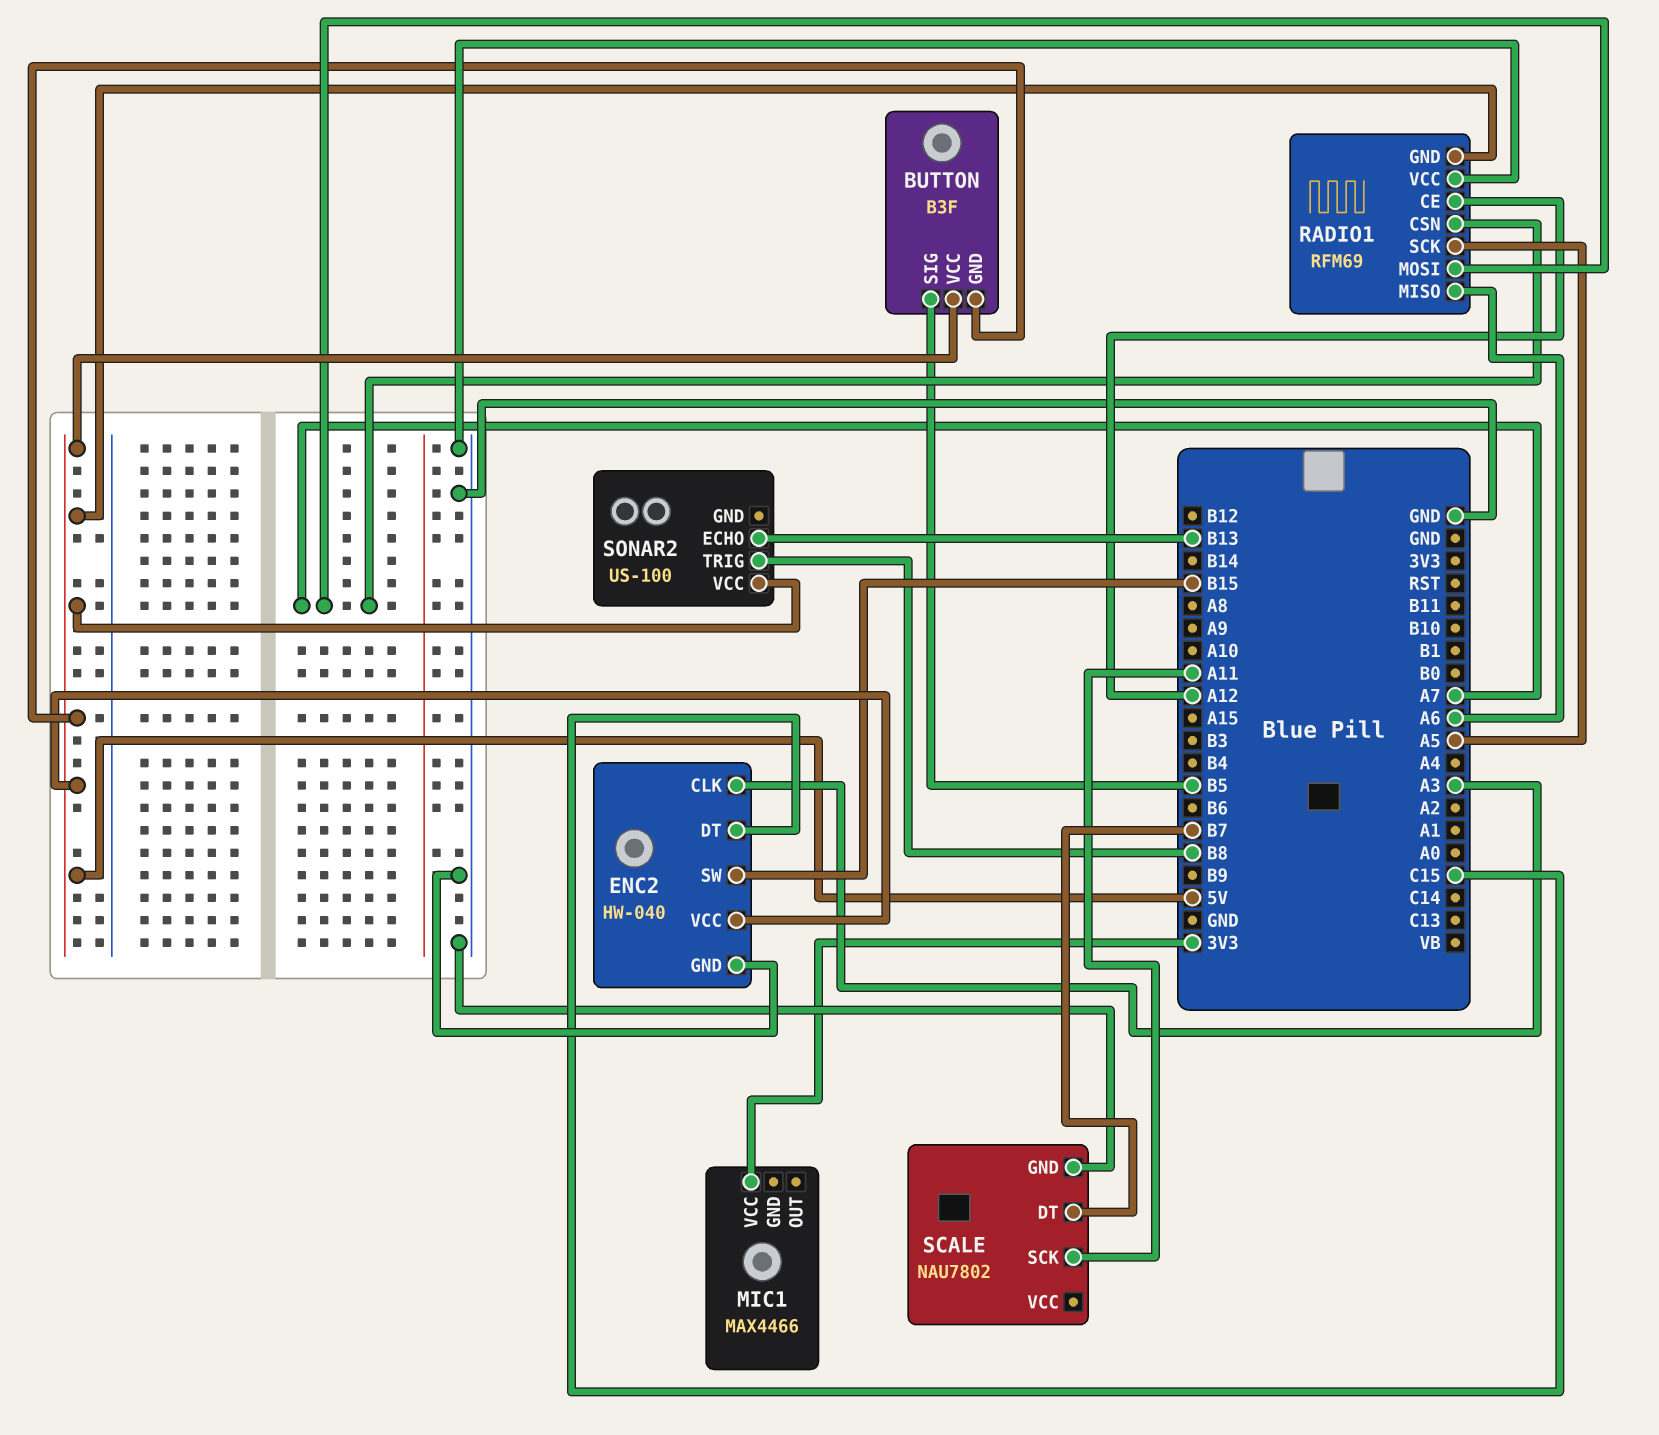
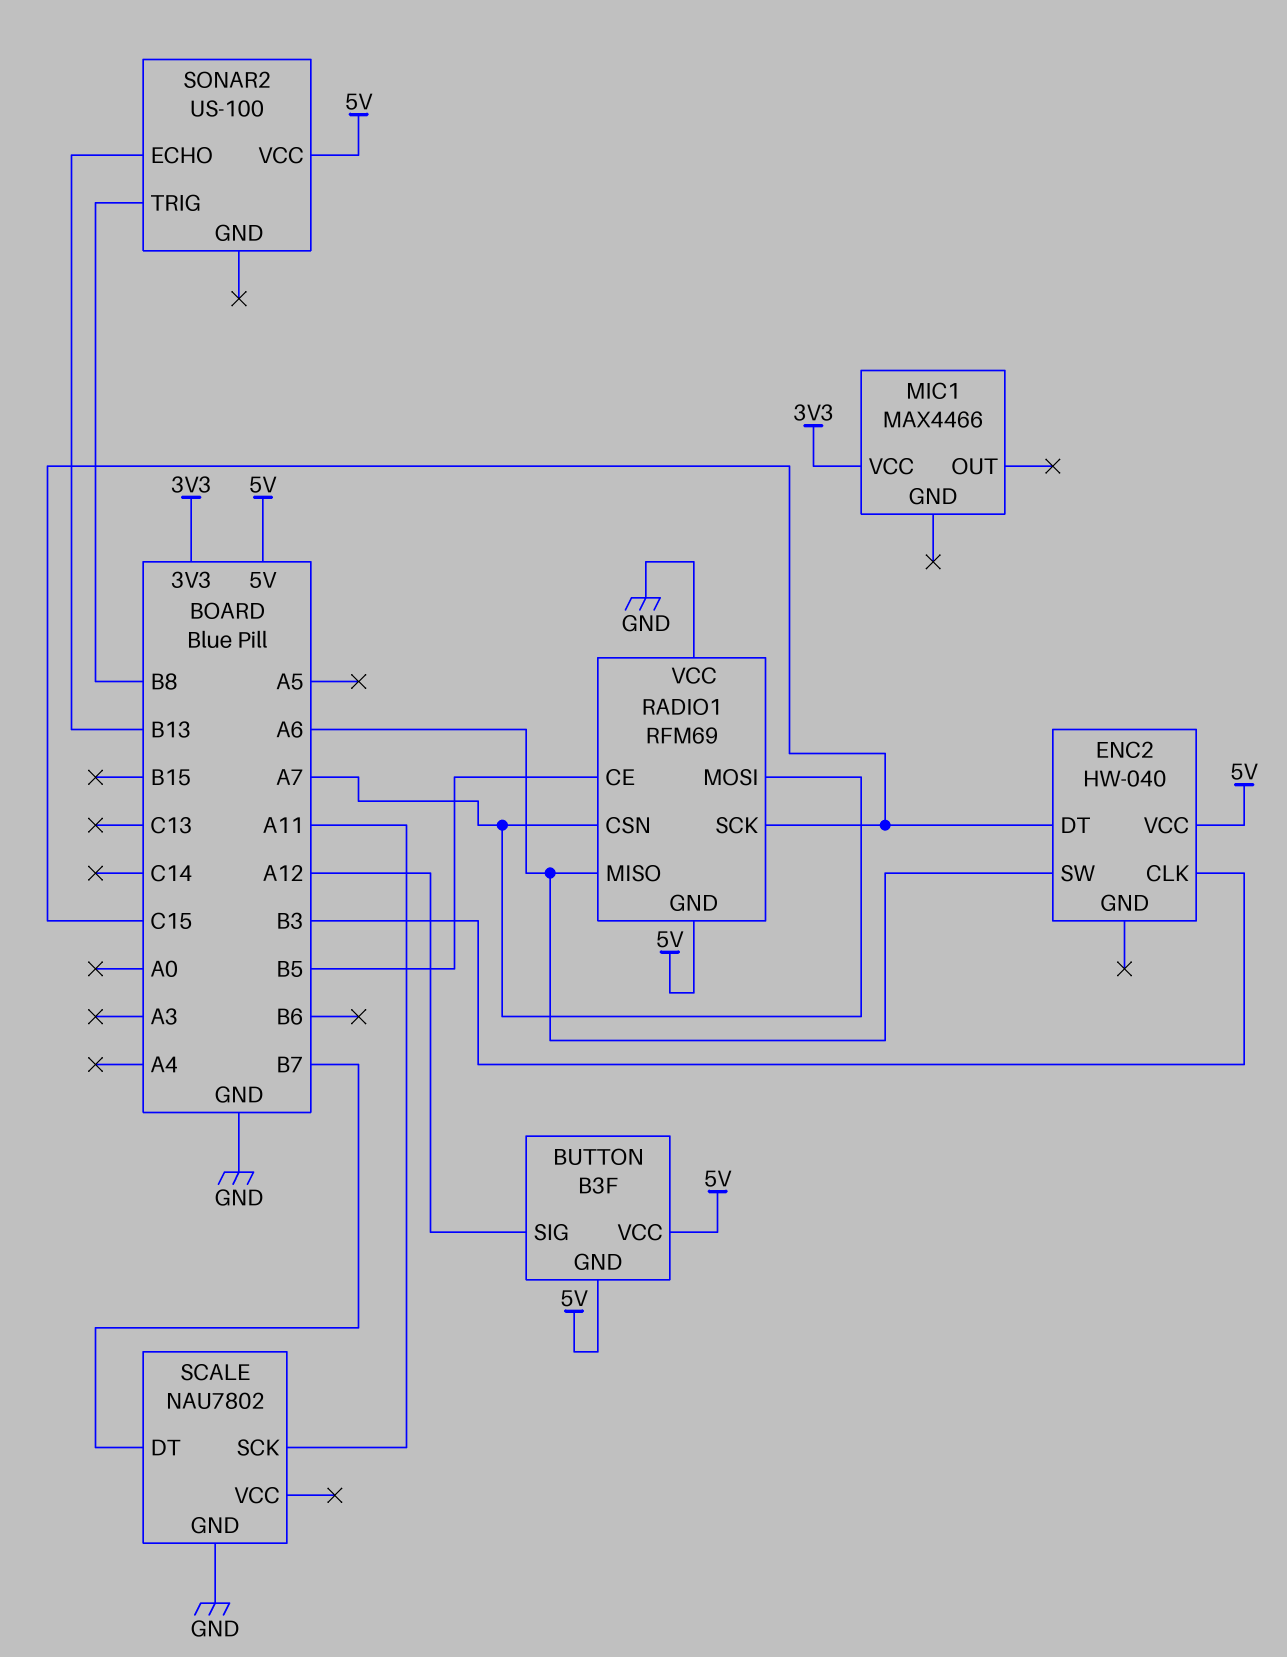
BUTTON pin SIG: B5 -> A12
ENC2 pin CLK: A3 -> B3
ENC2 pin GND: GND -> none
ENC2 pin SW: B15 -> A6
RADIO1 pin CE: A12 -> B5
RADIO1 pin SCK: A5 -> C15

